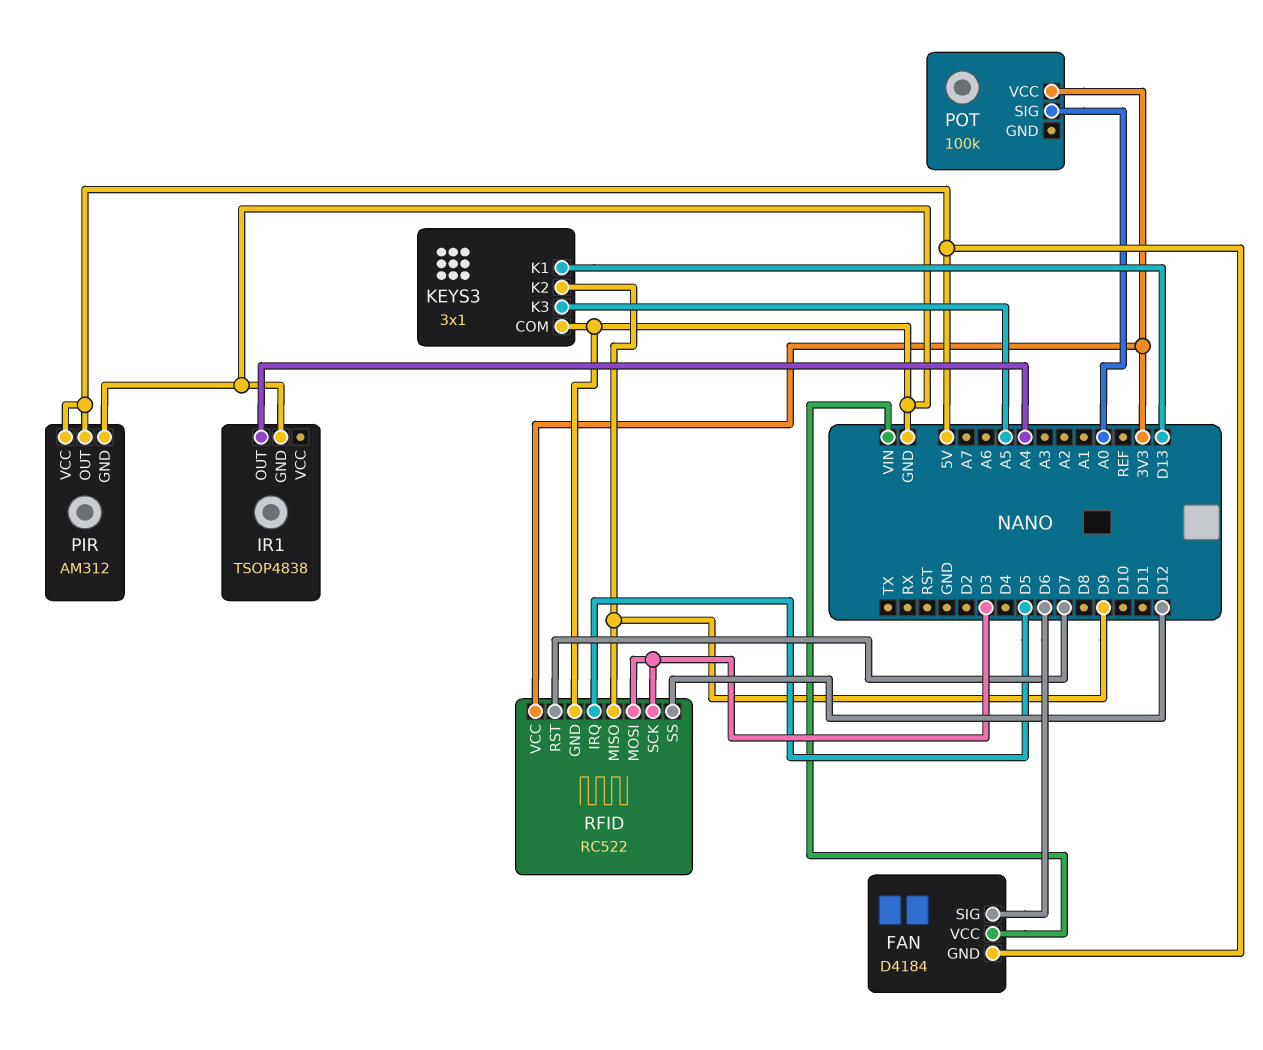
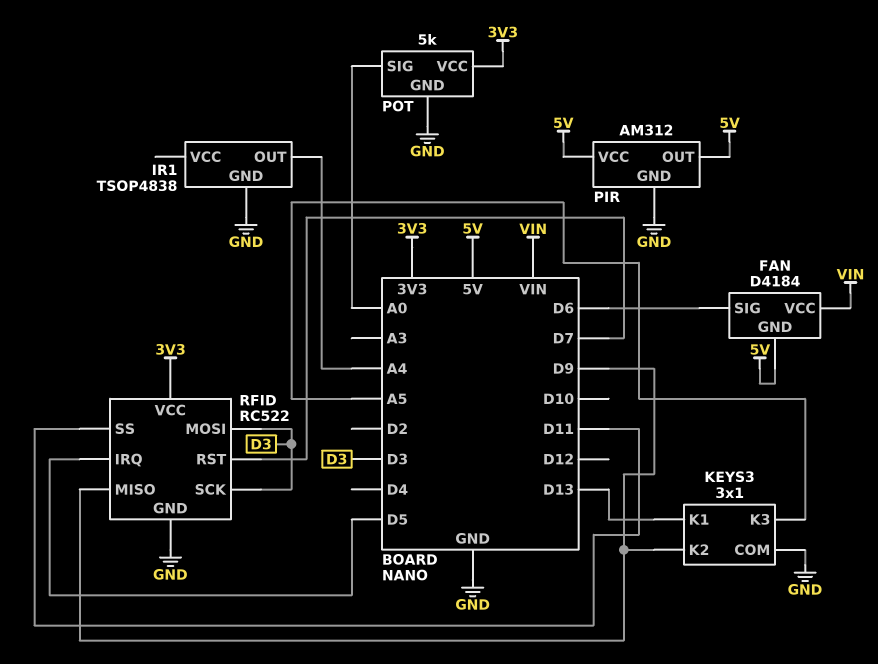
POT: 100k -> 5k
POT pin GND: none -> GND
RFID pin SS: D12 -> D11

